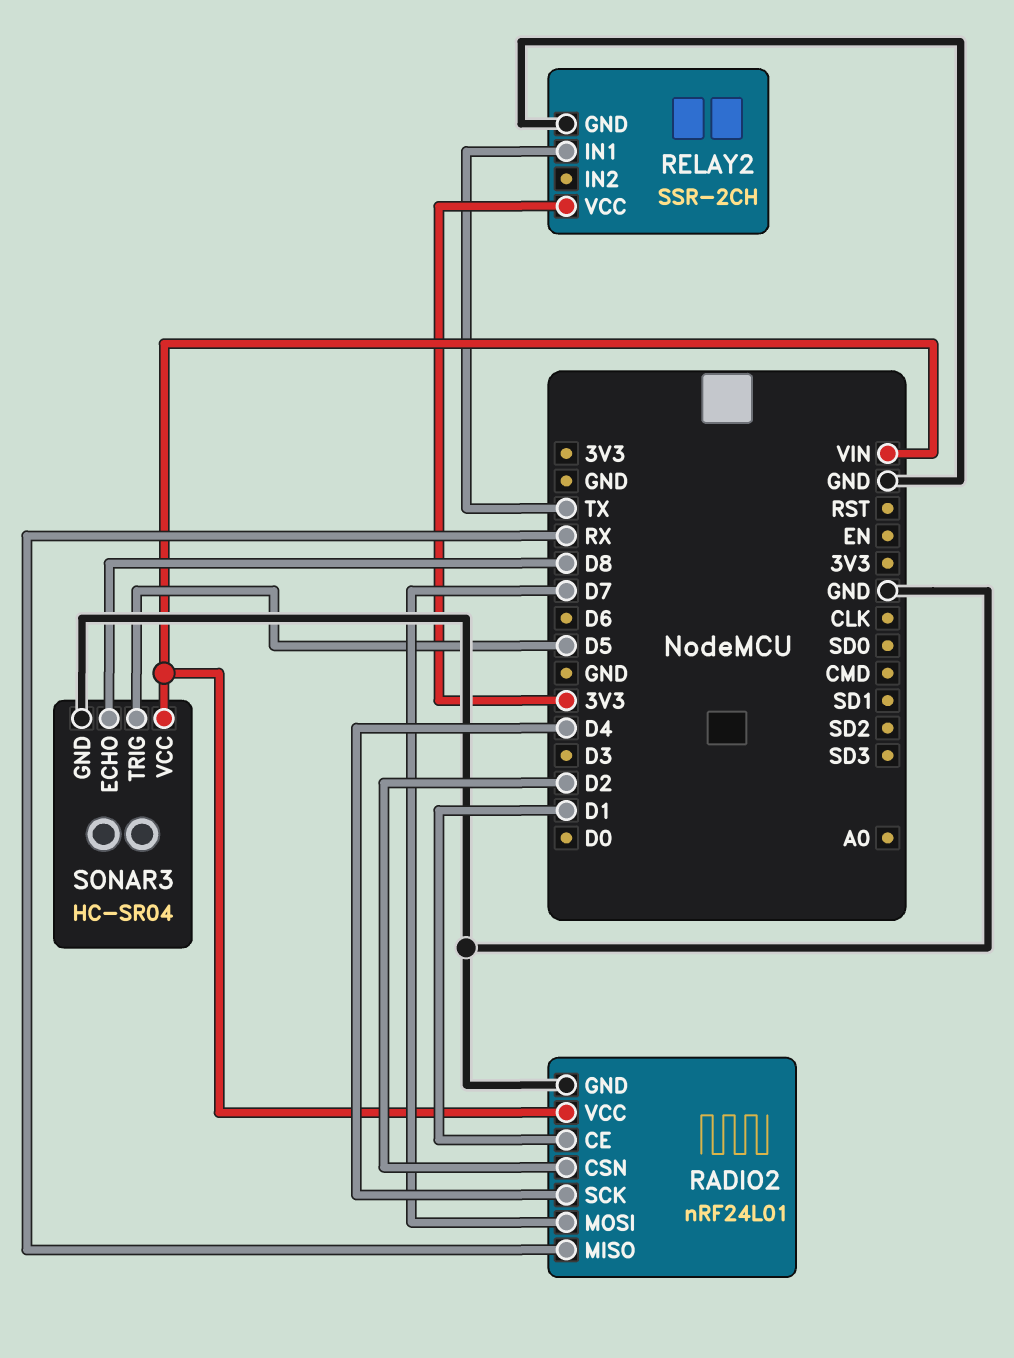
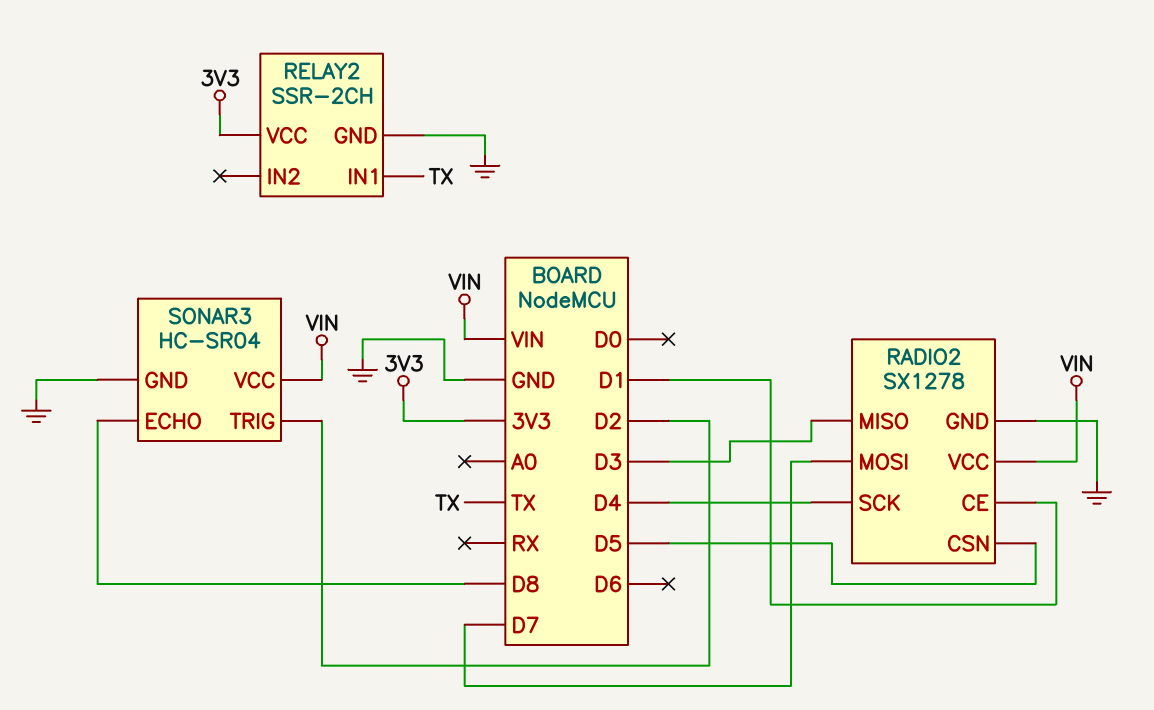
RADIO2: nRF24L01 -> SX1278
RADIO2 pin CSN: D2 -> D5
RADIO2 pin MISO: RX -> D3
SONAR3 pin TRIG: D5 -> D2

